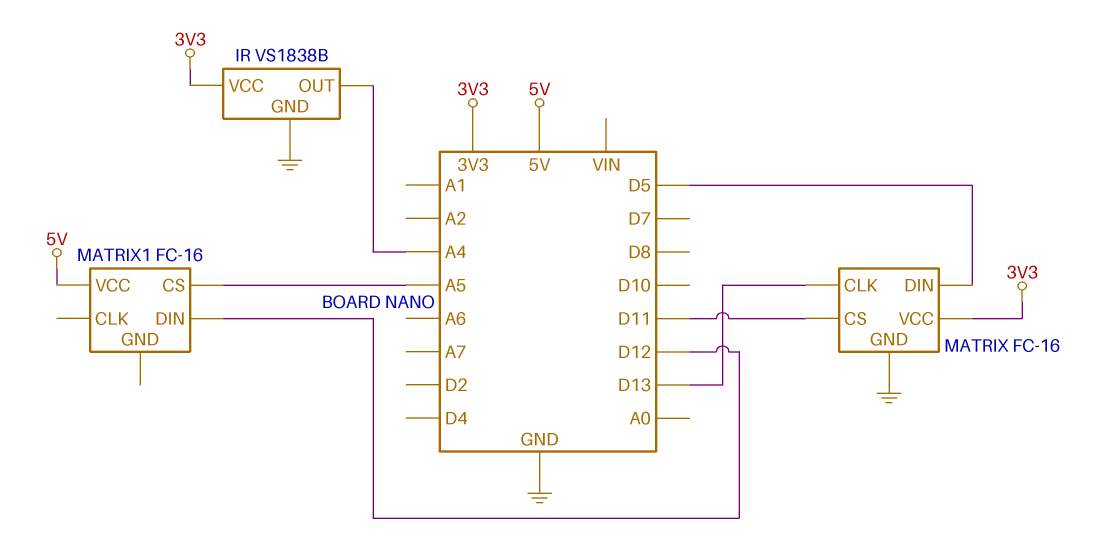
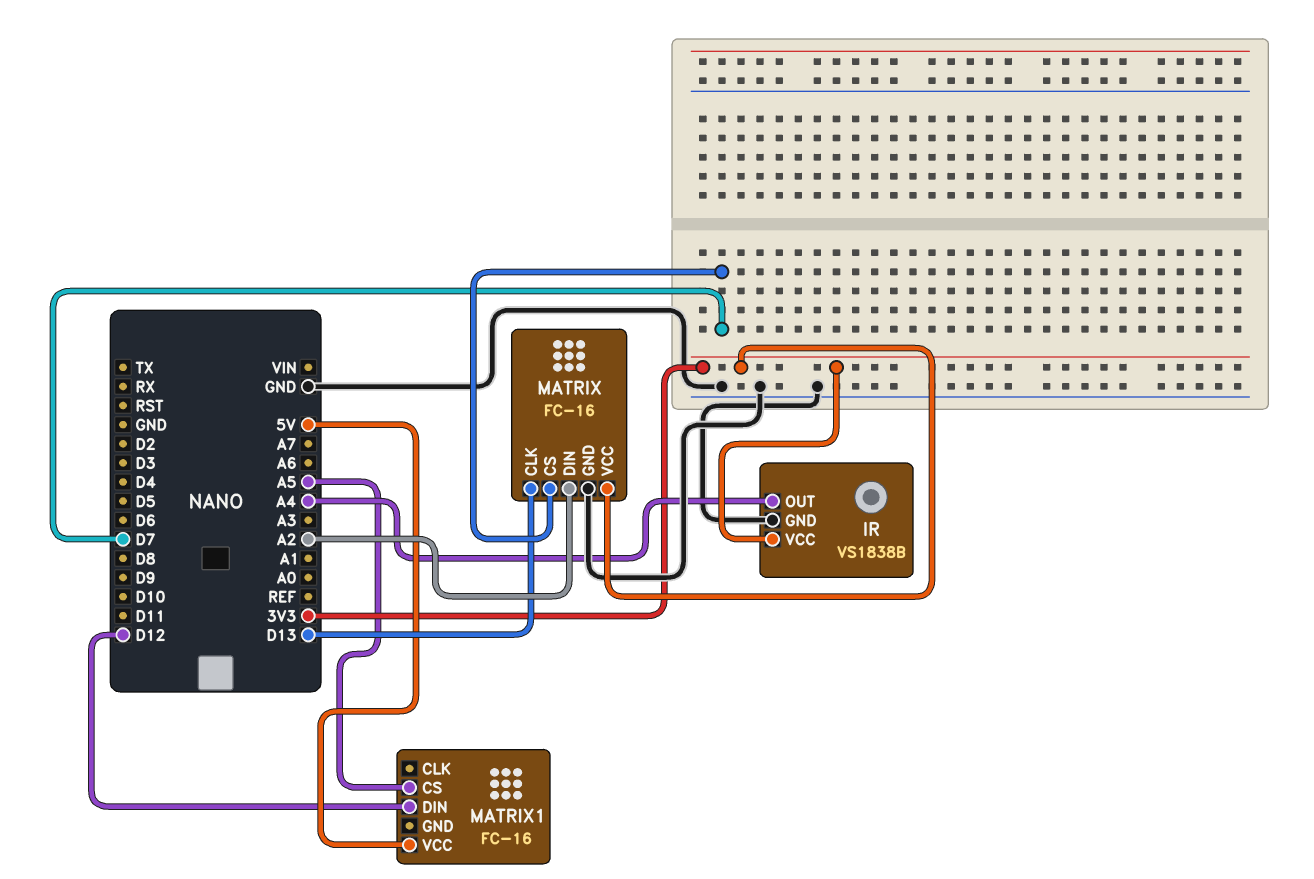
MATRIX pin CS: D11 -> D7
MATRIX pin DIN: D5 -> A2

